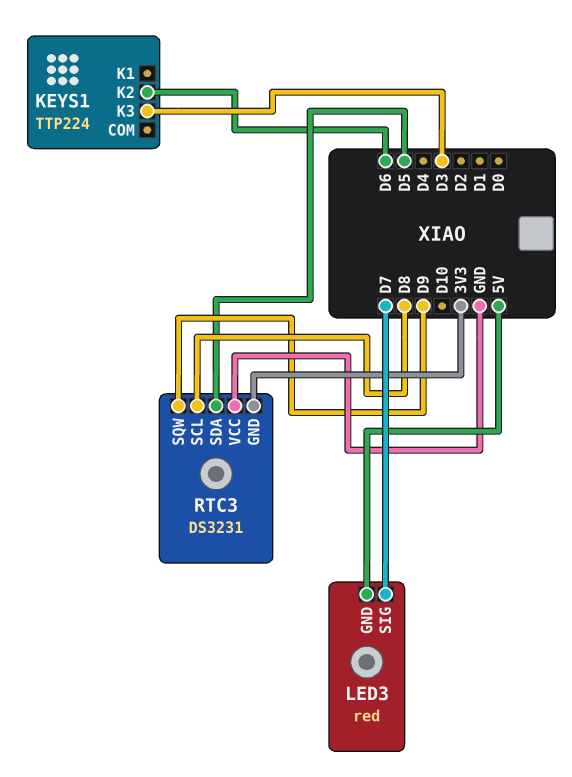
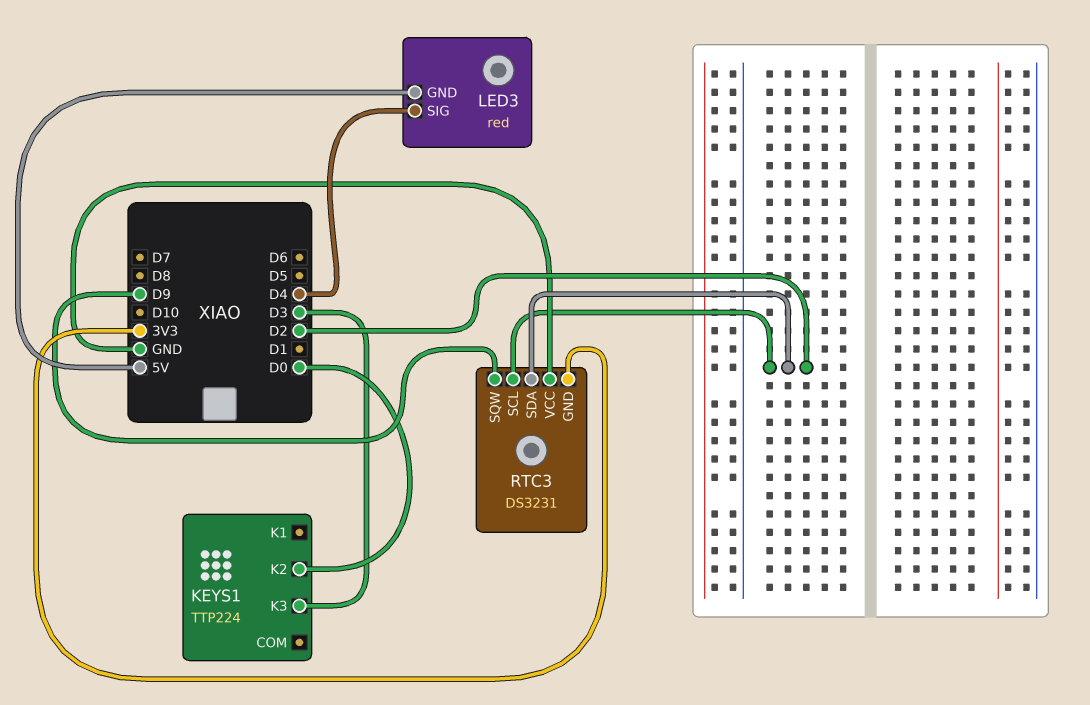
KEYS1 pin K2: D6 -> D0
LED3 pin SIG: D7 -> D4
RTC3 pin SCL: D8 -> D2
RTC3 pin SDA: D5 -> D2

